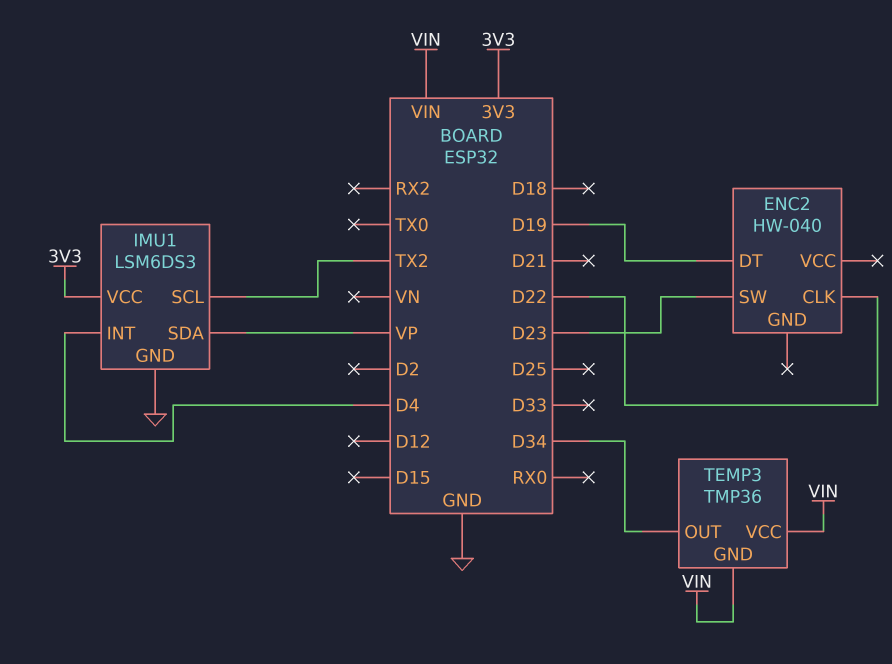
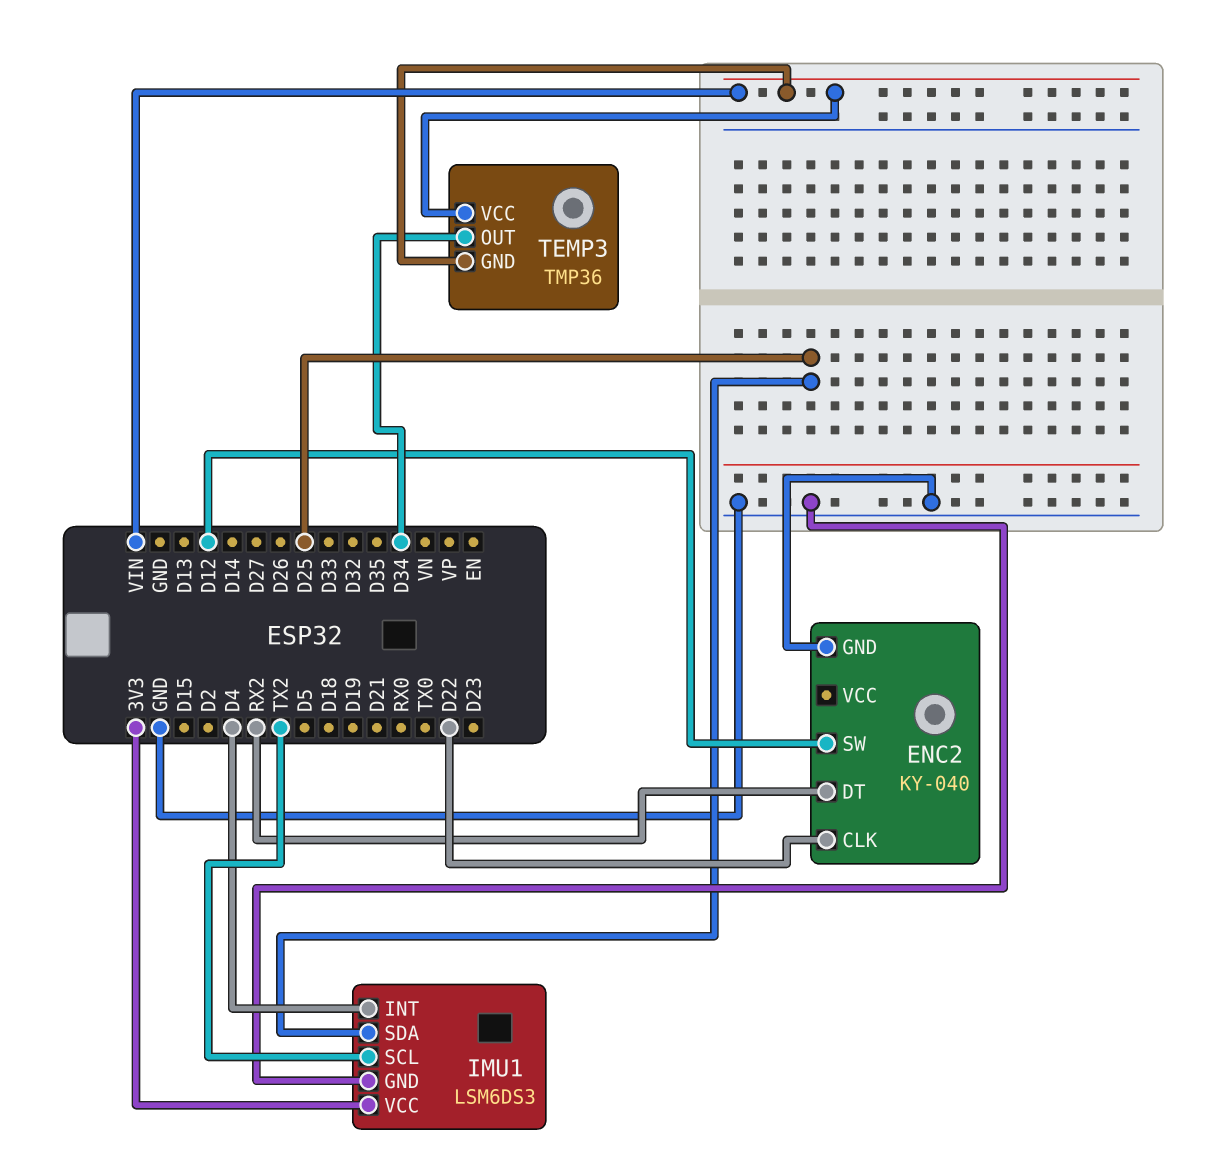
ENC2: HW-040 -> KY-040
ENC2 pin DT: D19 -> RX2
ENC2 pin GND: none -> GND
ENC2 pin SW: D23 -> D12
IMU1 pin SDA: VP -> D25

